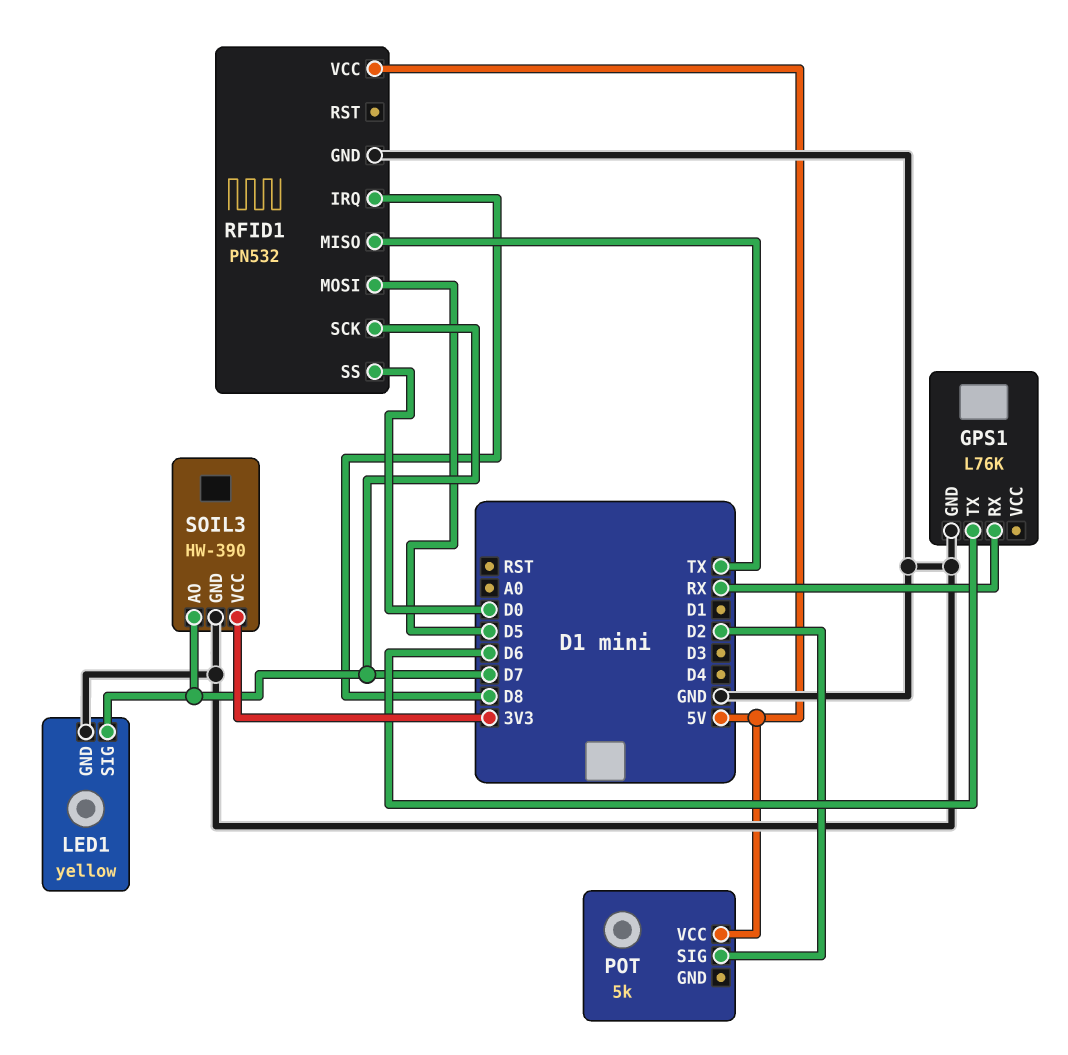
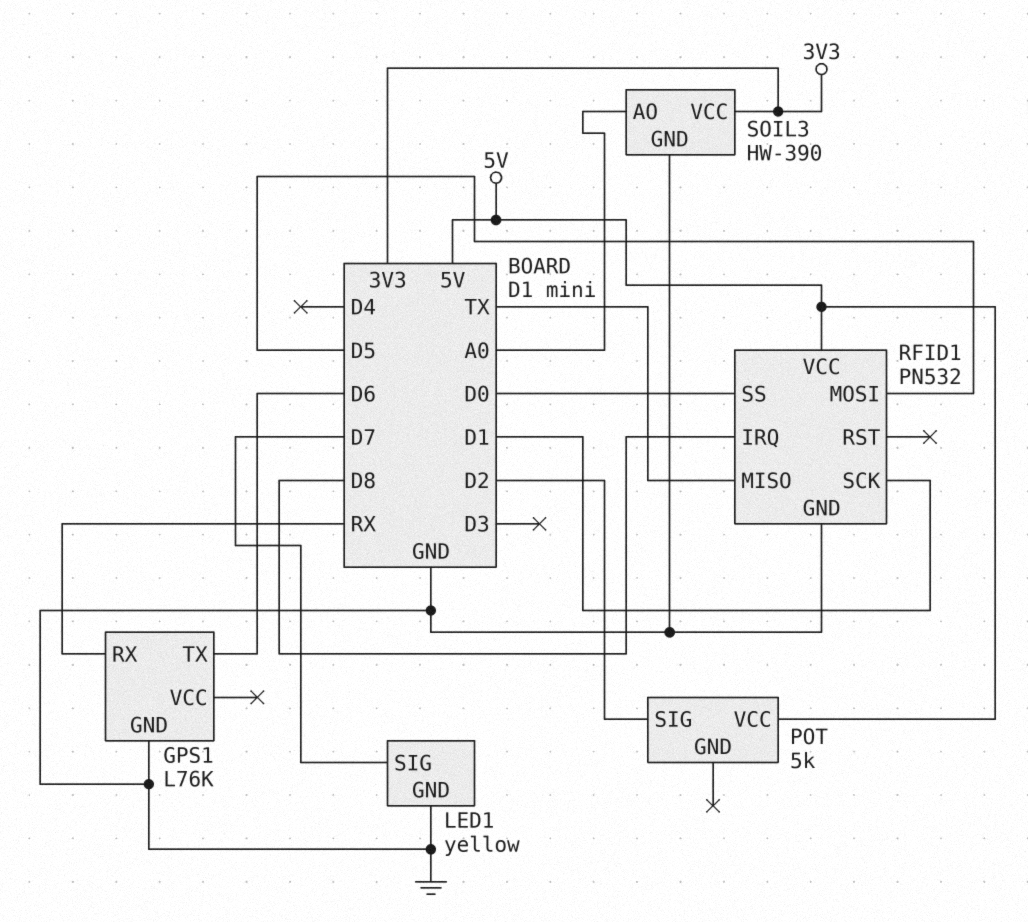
RFID1 pin SCK: D7 -> D1
SOIL3 pin AO: D7 -> A0

